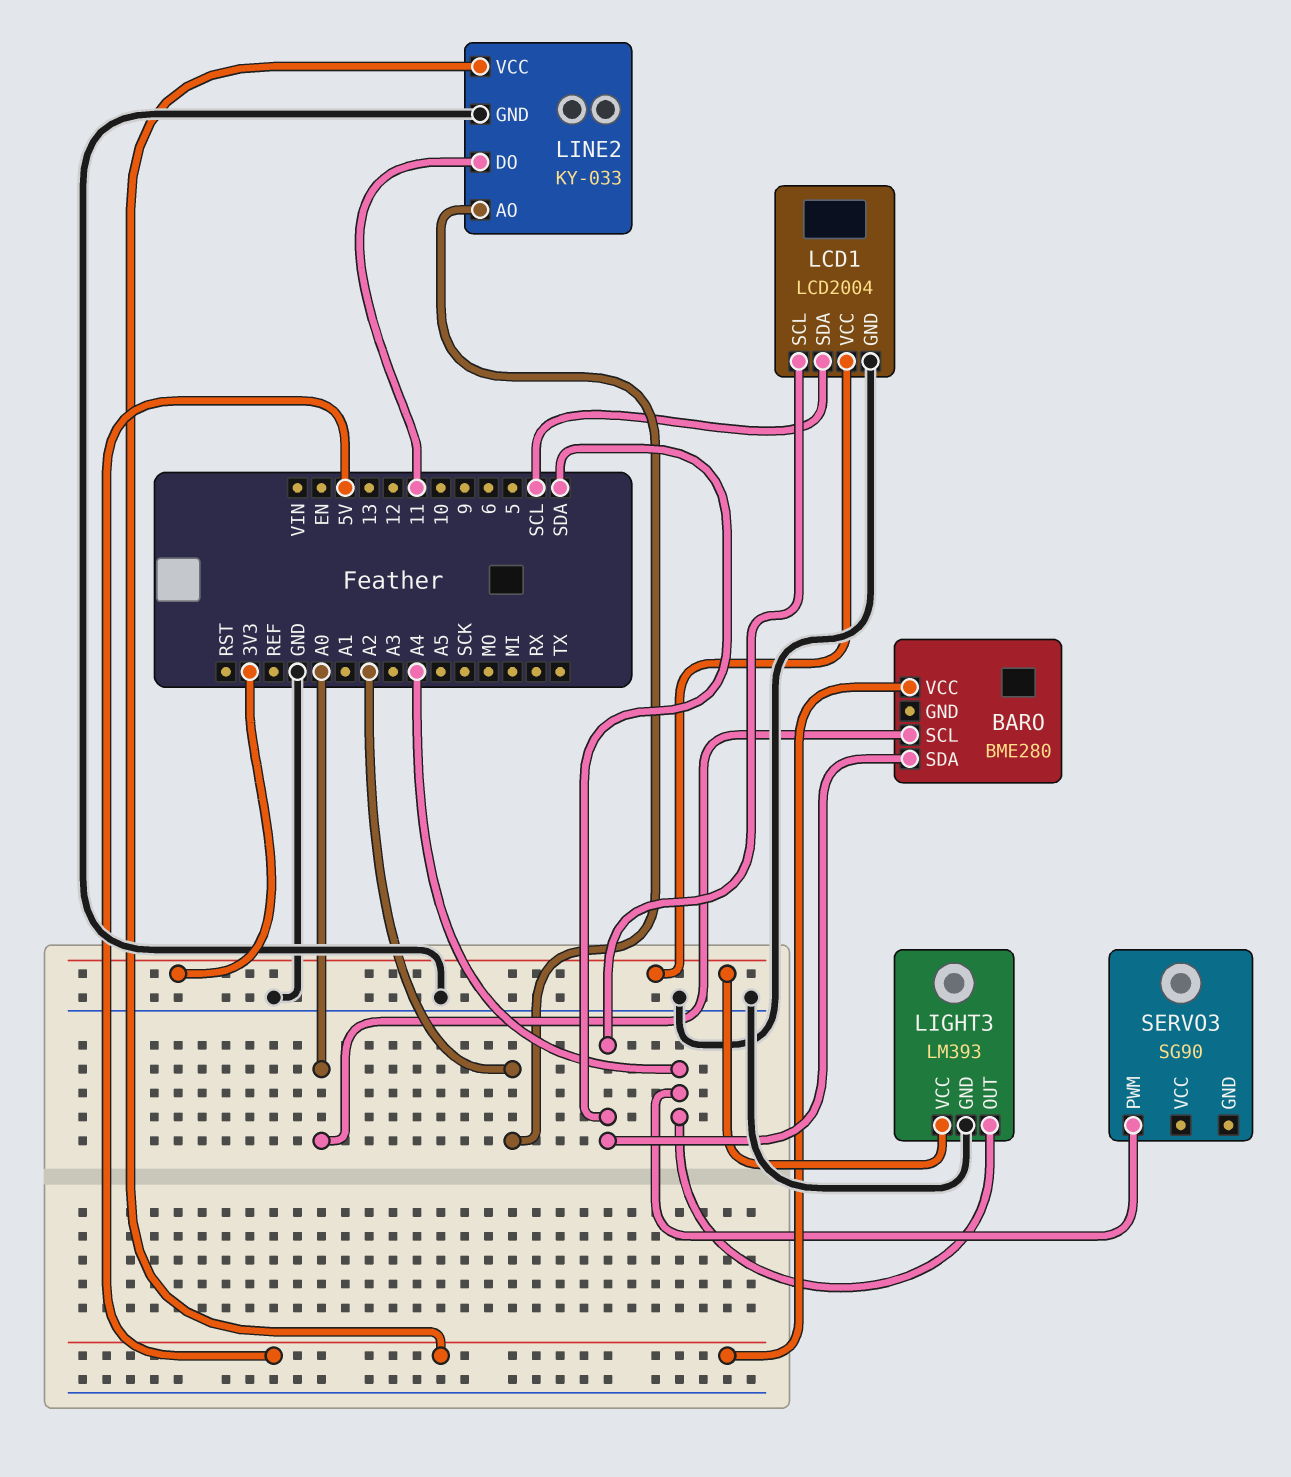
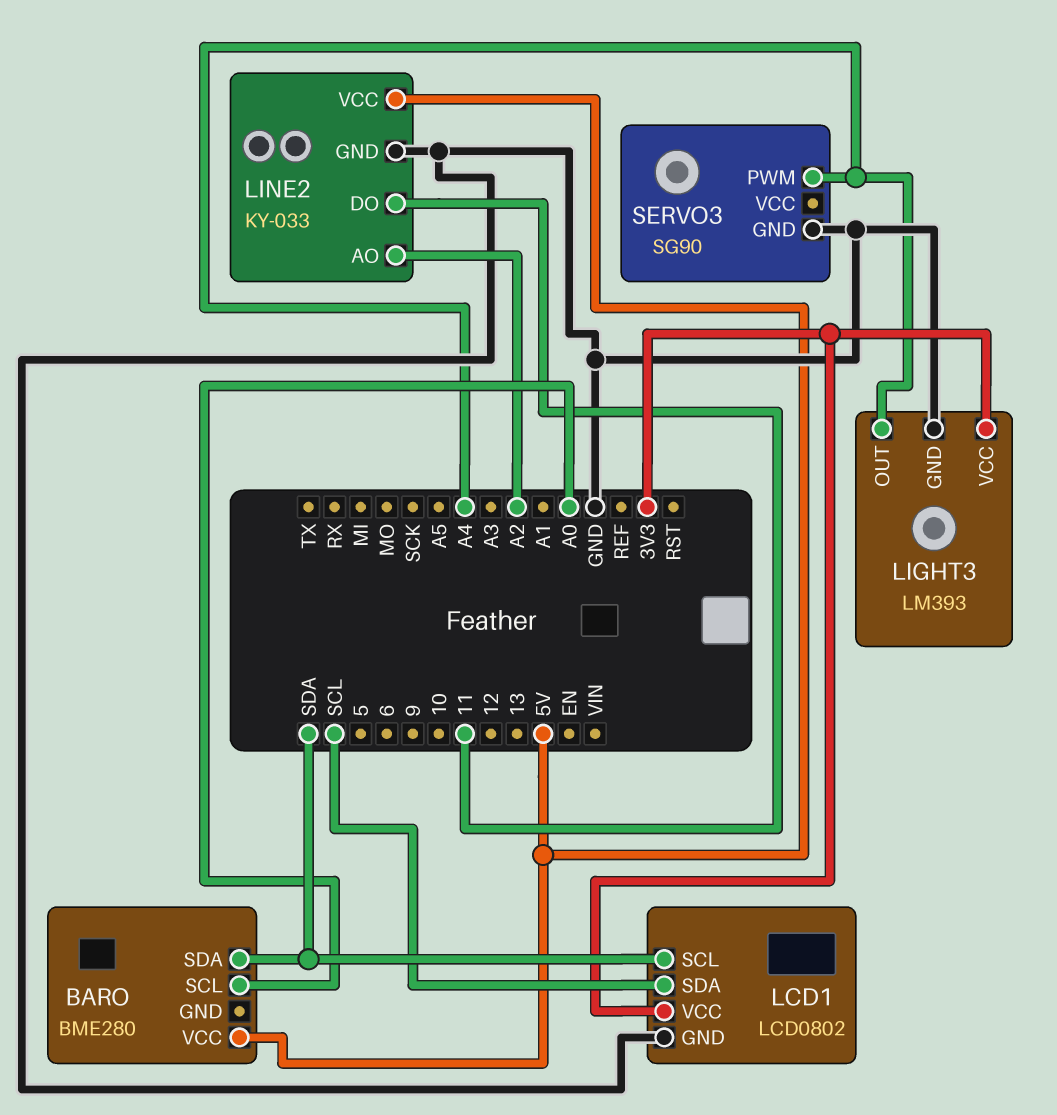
LCD1: LCD2004 -> LCD0802
SERVO3 pin GND: none -> GND

